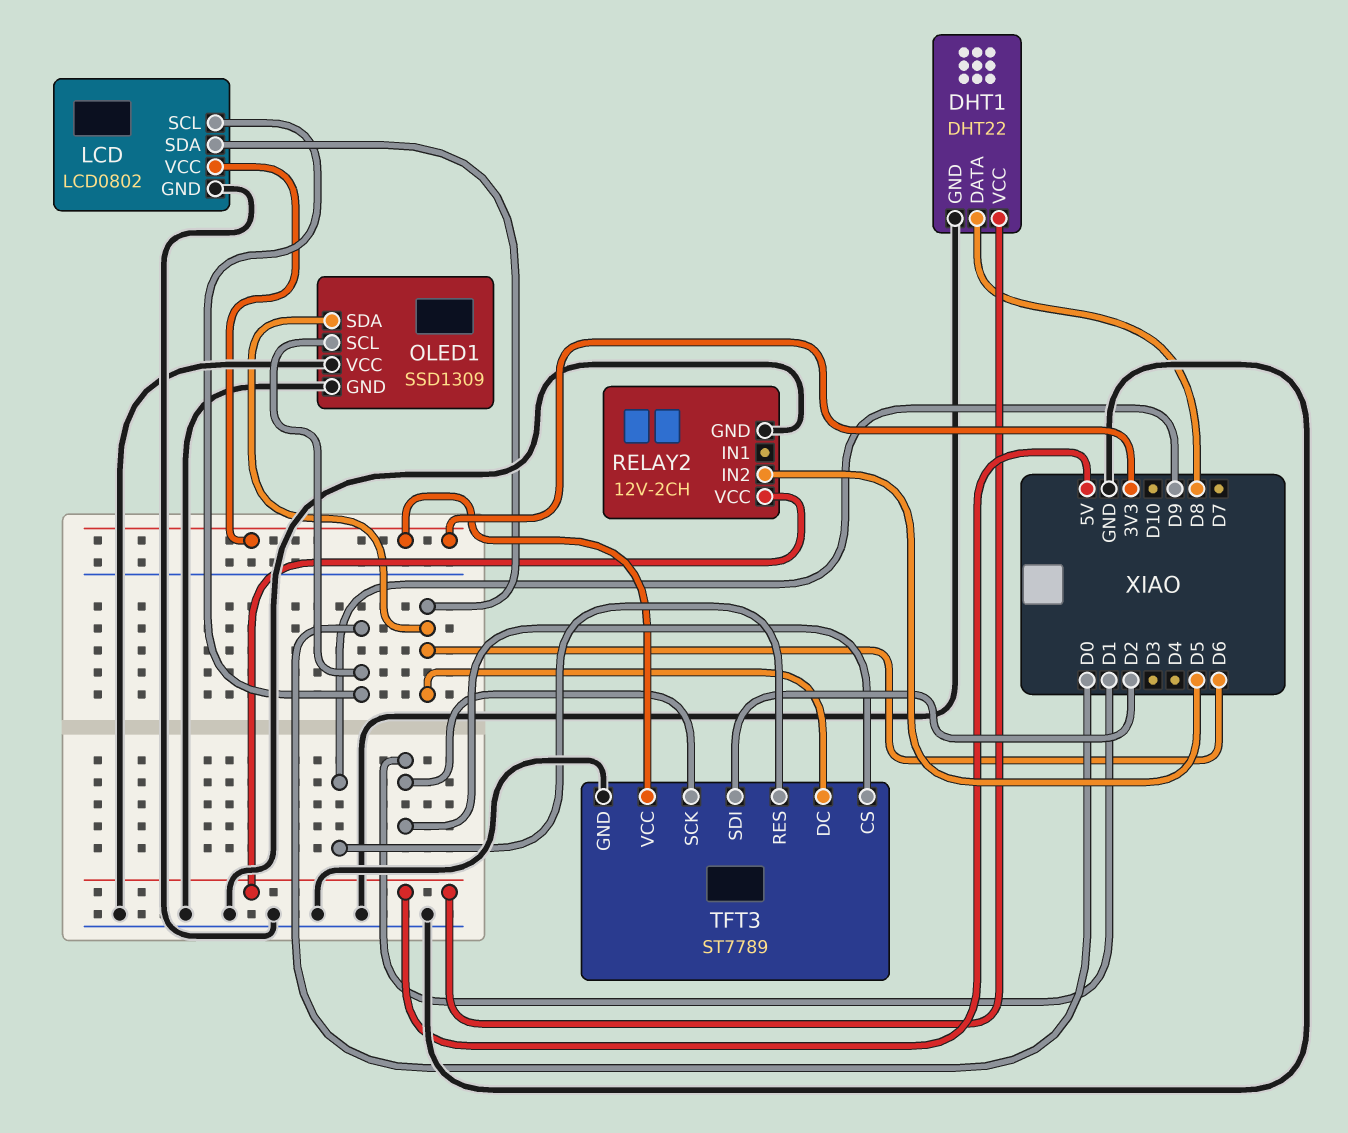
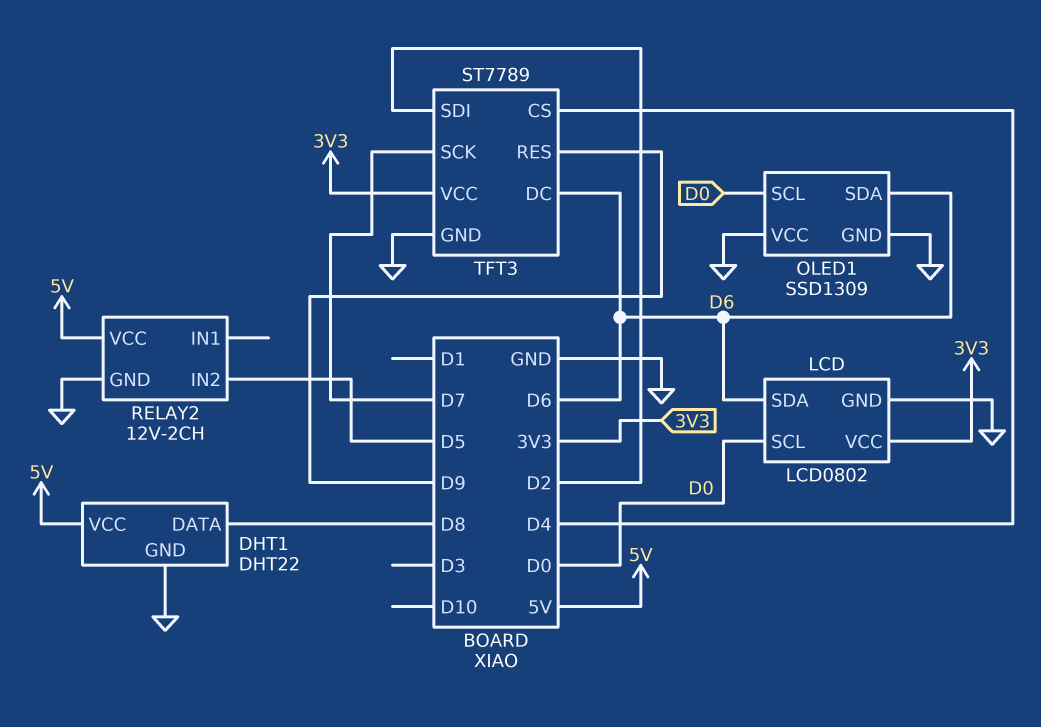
TFT3 pin CS: D1 -> D4
TFT3 pin SCK: D1 -> D7

